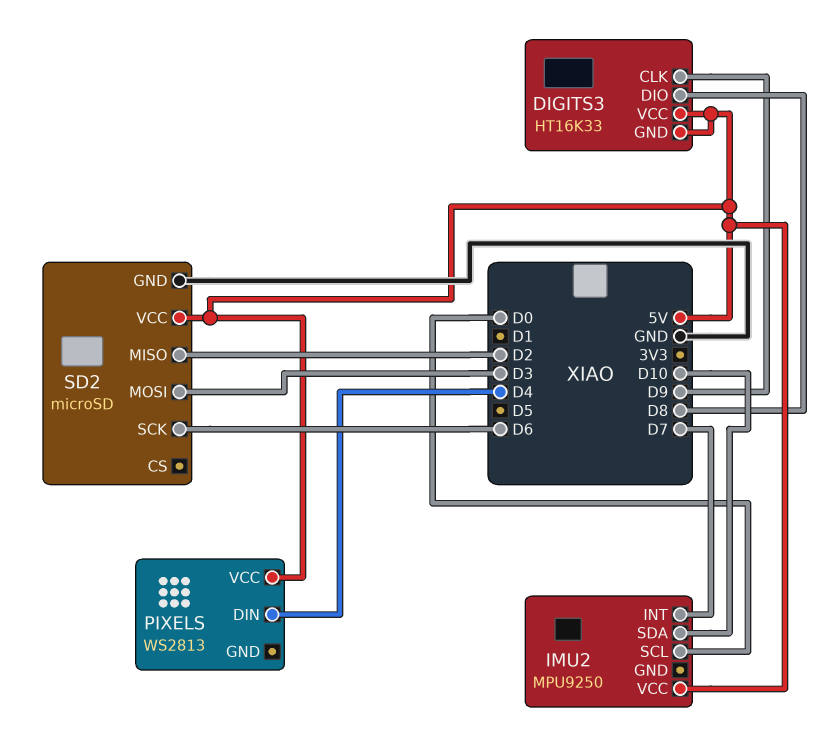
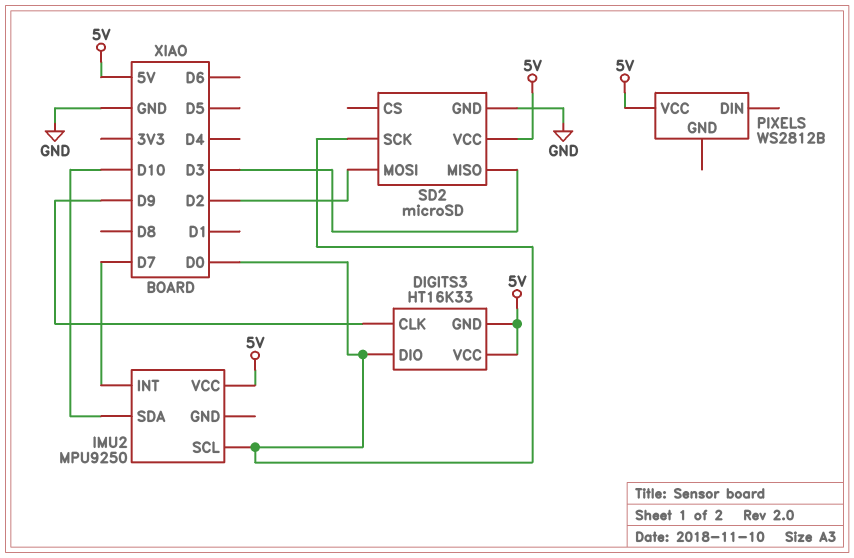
DIGITS3 pin DIO: D8 -> D0
PIXELS: WS2813 -> WS2812B
PIXELS pin DIN: D4 -> none
SD2 pin MISO: D2 -> D3
SD2 pin MOSI: D3 -> D2
SD2 pin SCK: D6 -> D0

